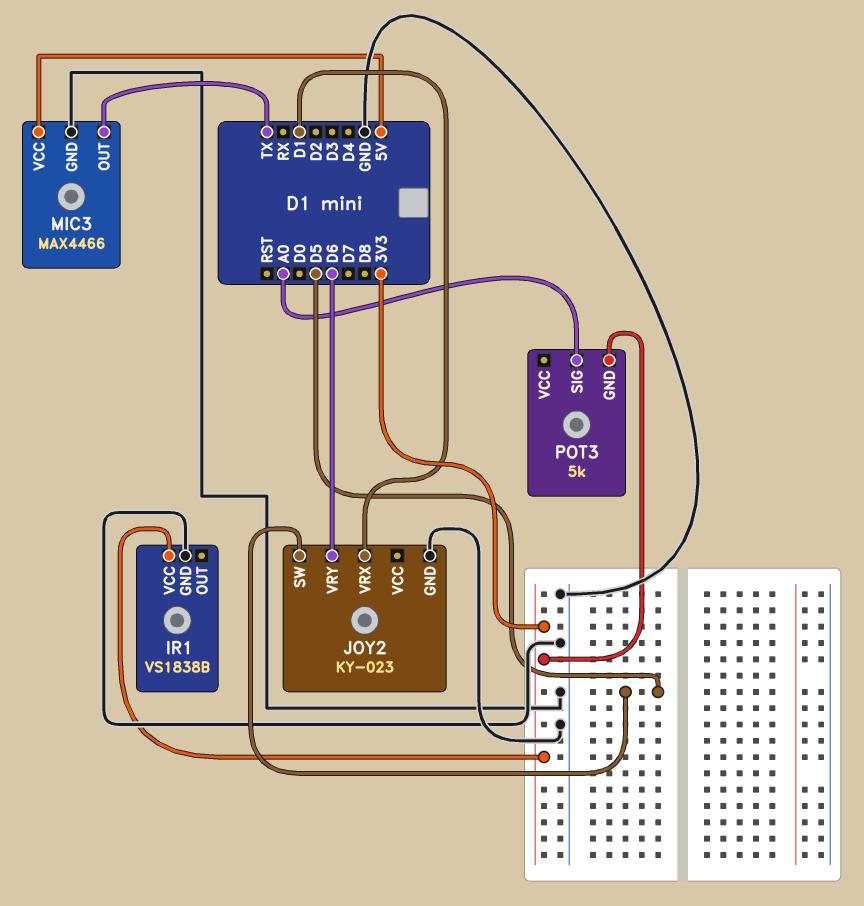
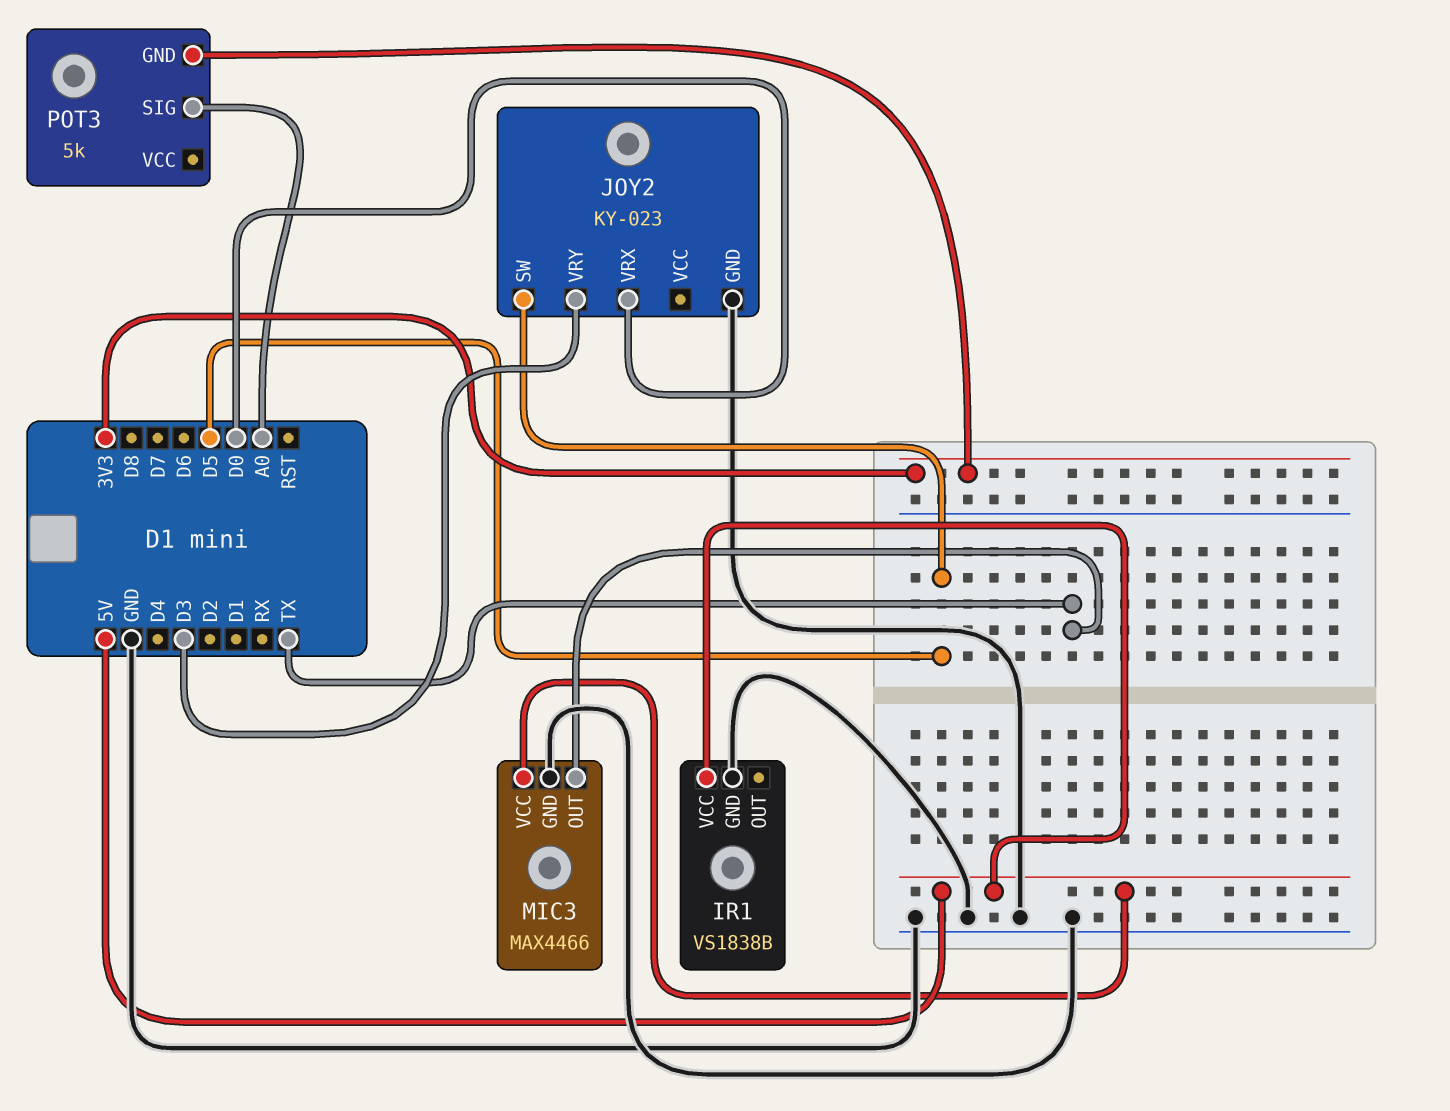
IR1 pin VCC: 3V3 -> 5V
JOY2 pin VRX: D1 -> D0
JOY2 pin VRY: D6 -> D3

